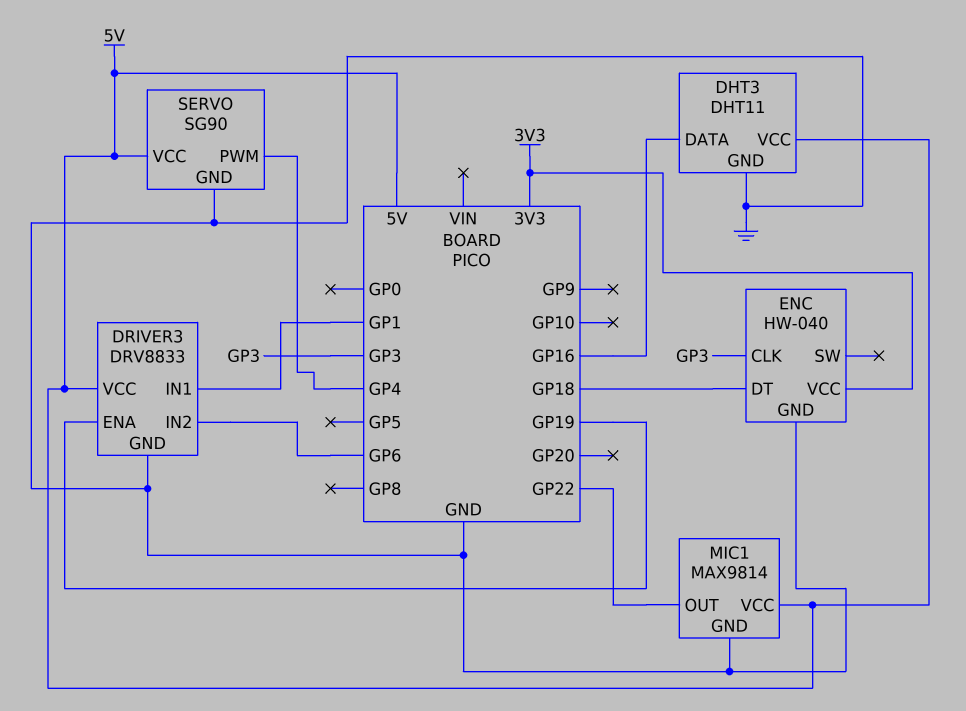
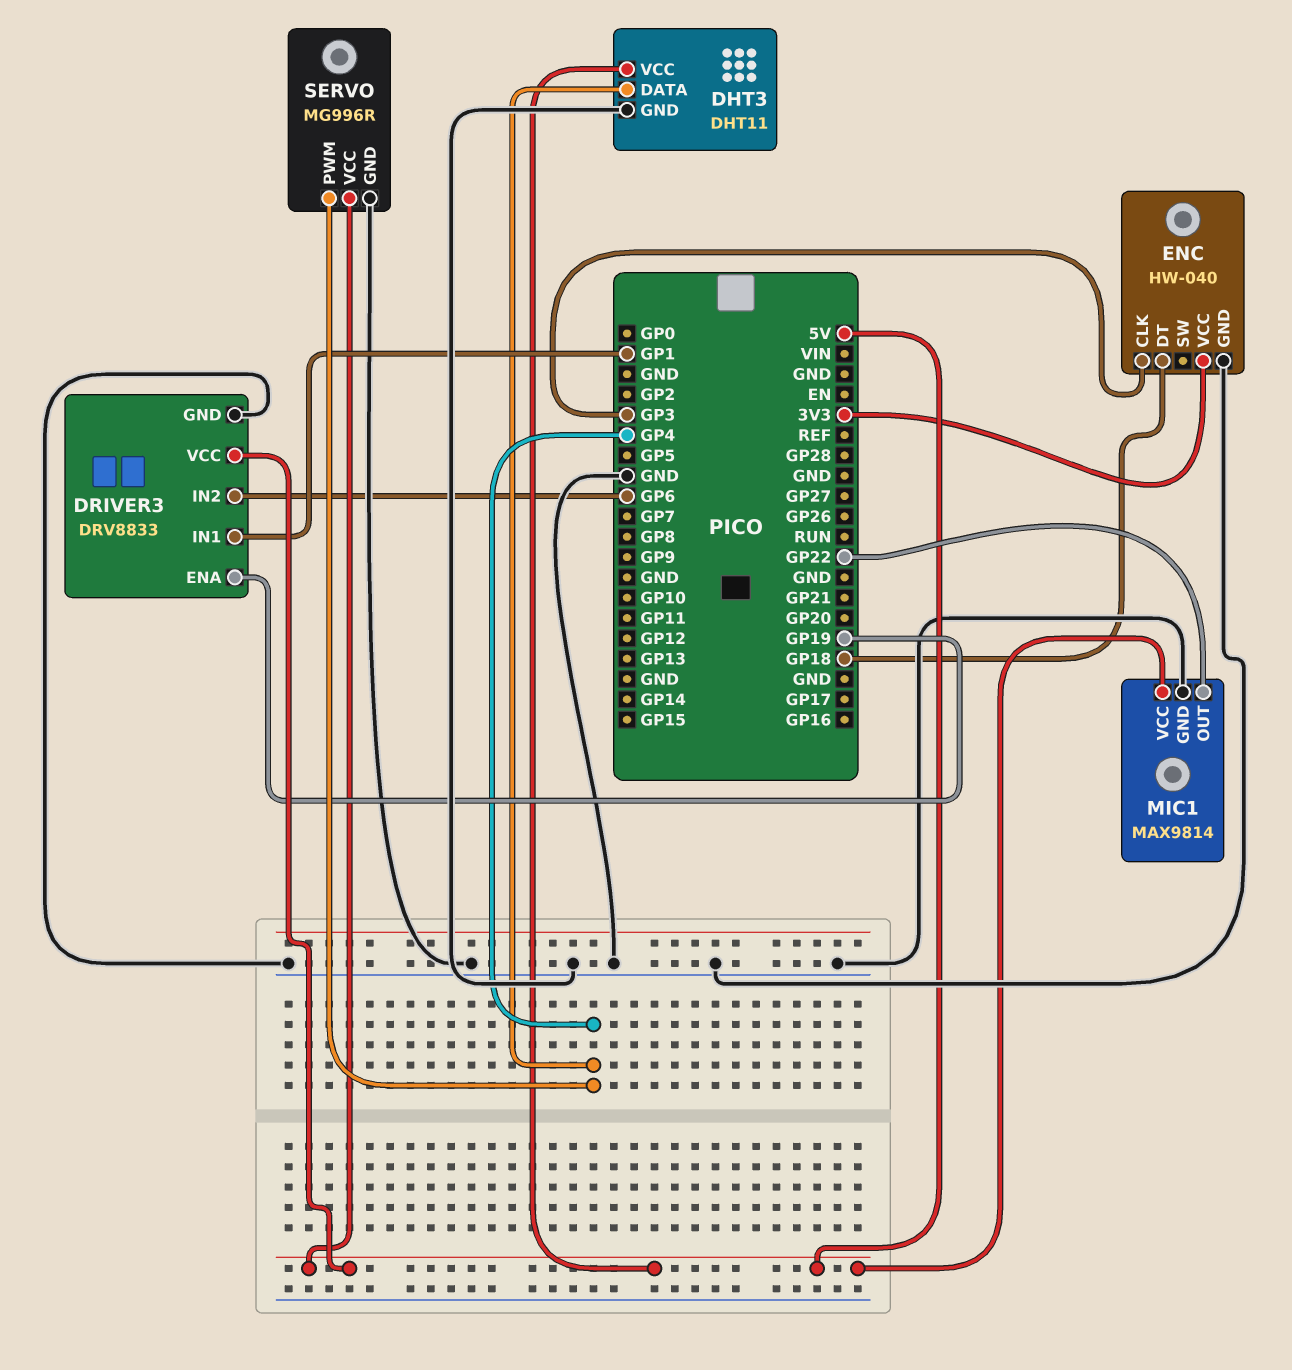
DHT3 pin DATA: GP16 -> GP4
SERVO: SG90 -> MG996R

